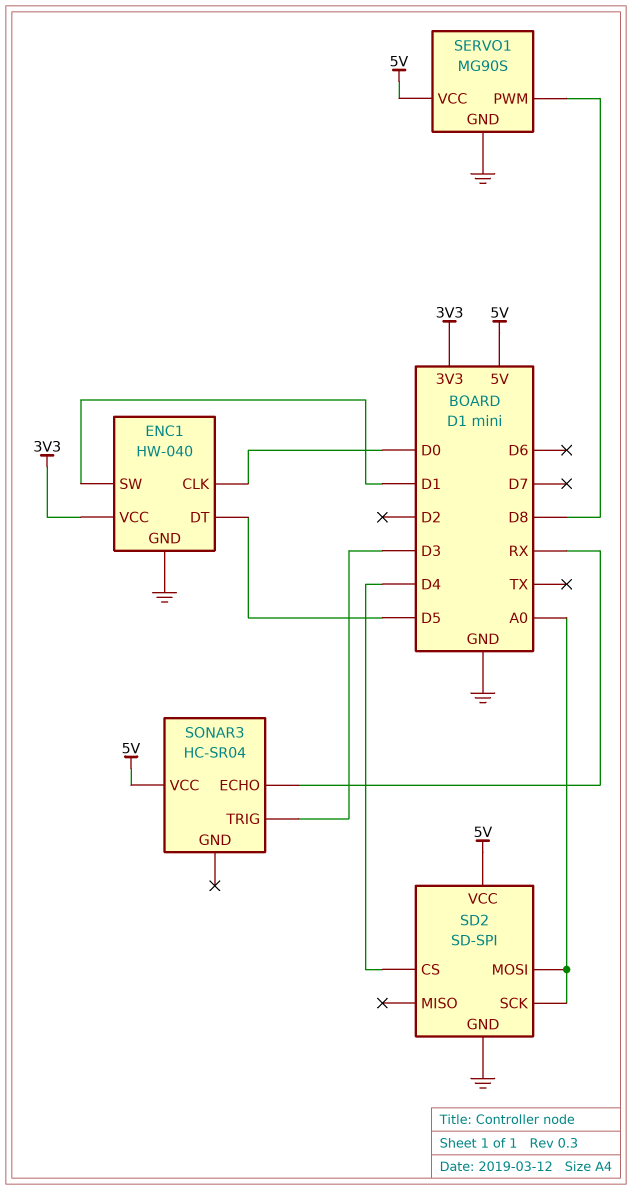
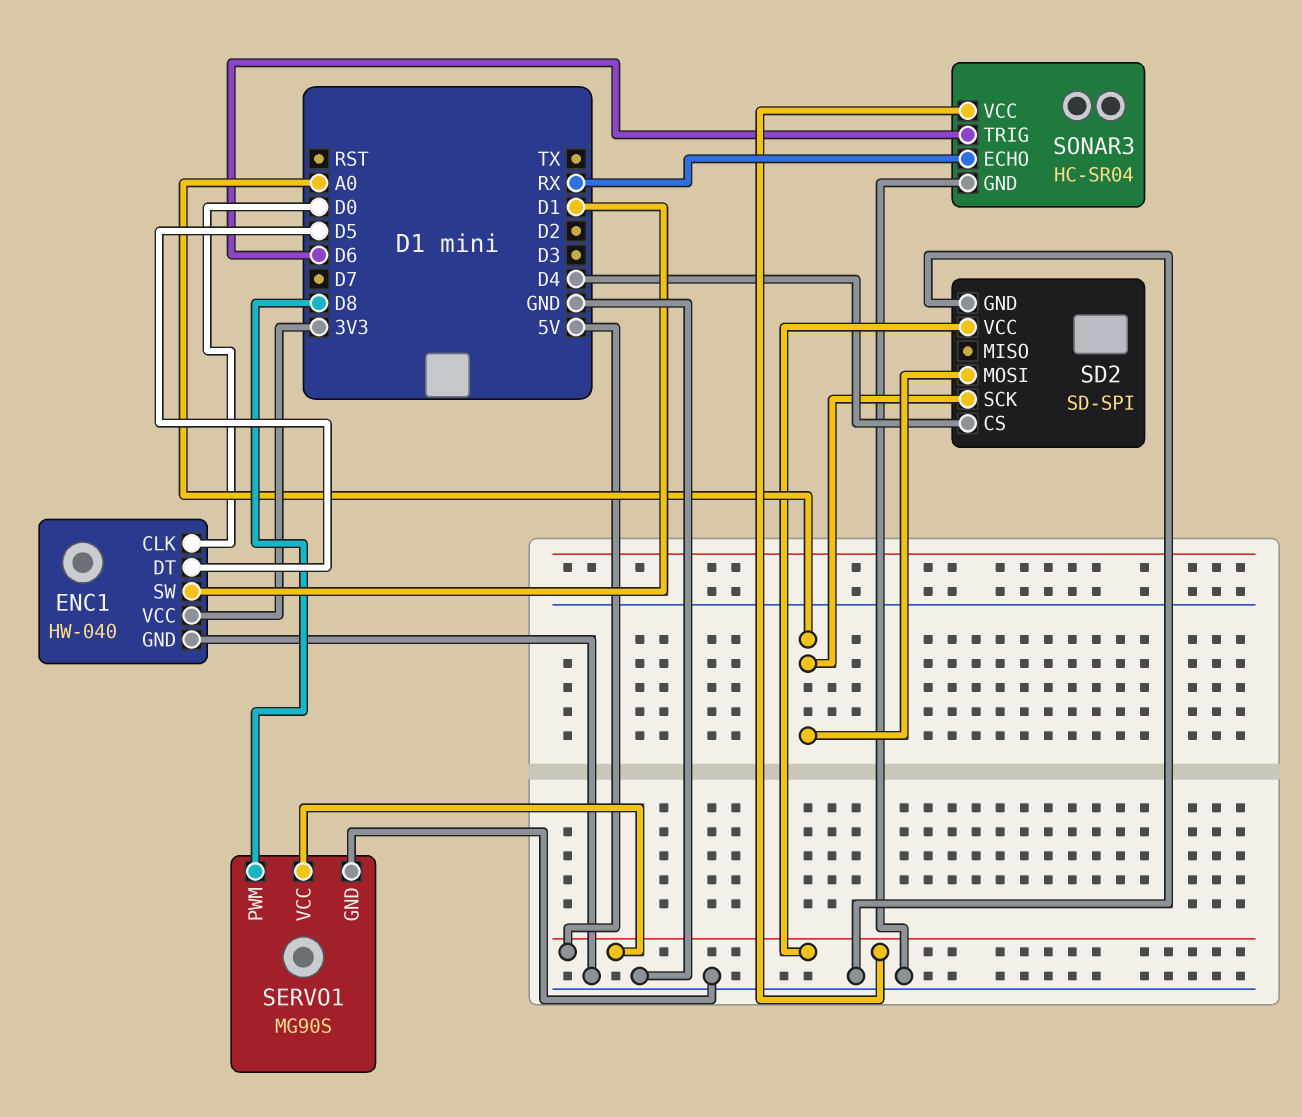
SONAR3 pin GND: none -> GND
SONAR3 pin TRIG: D3 -> D6

